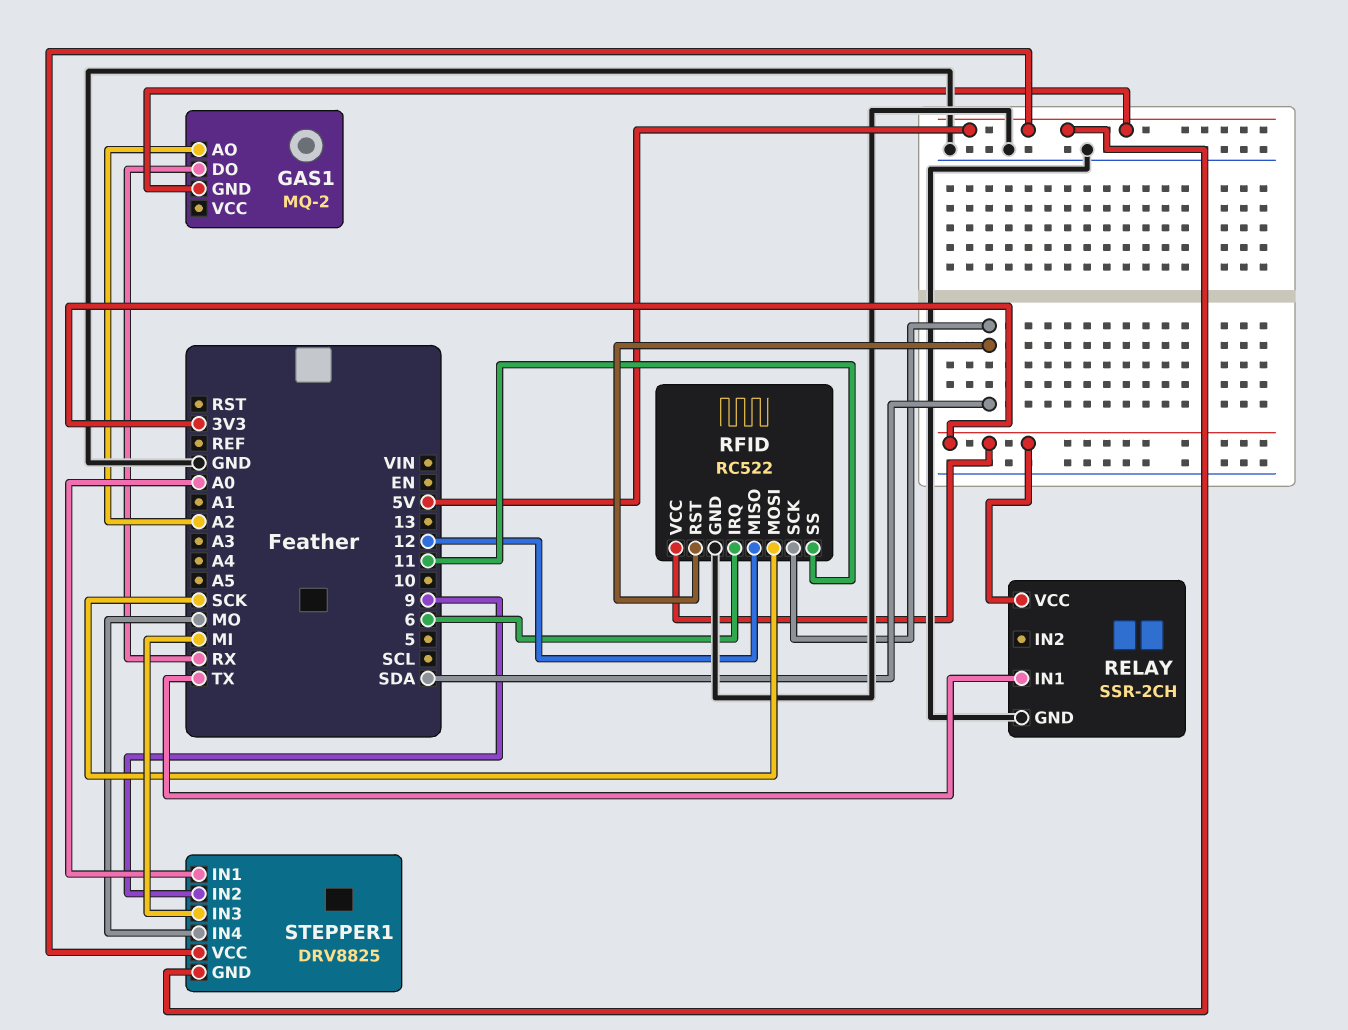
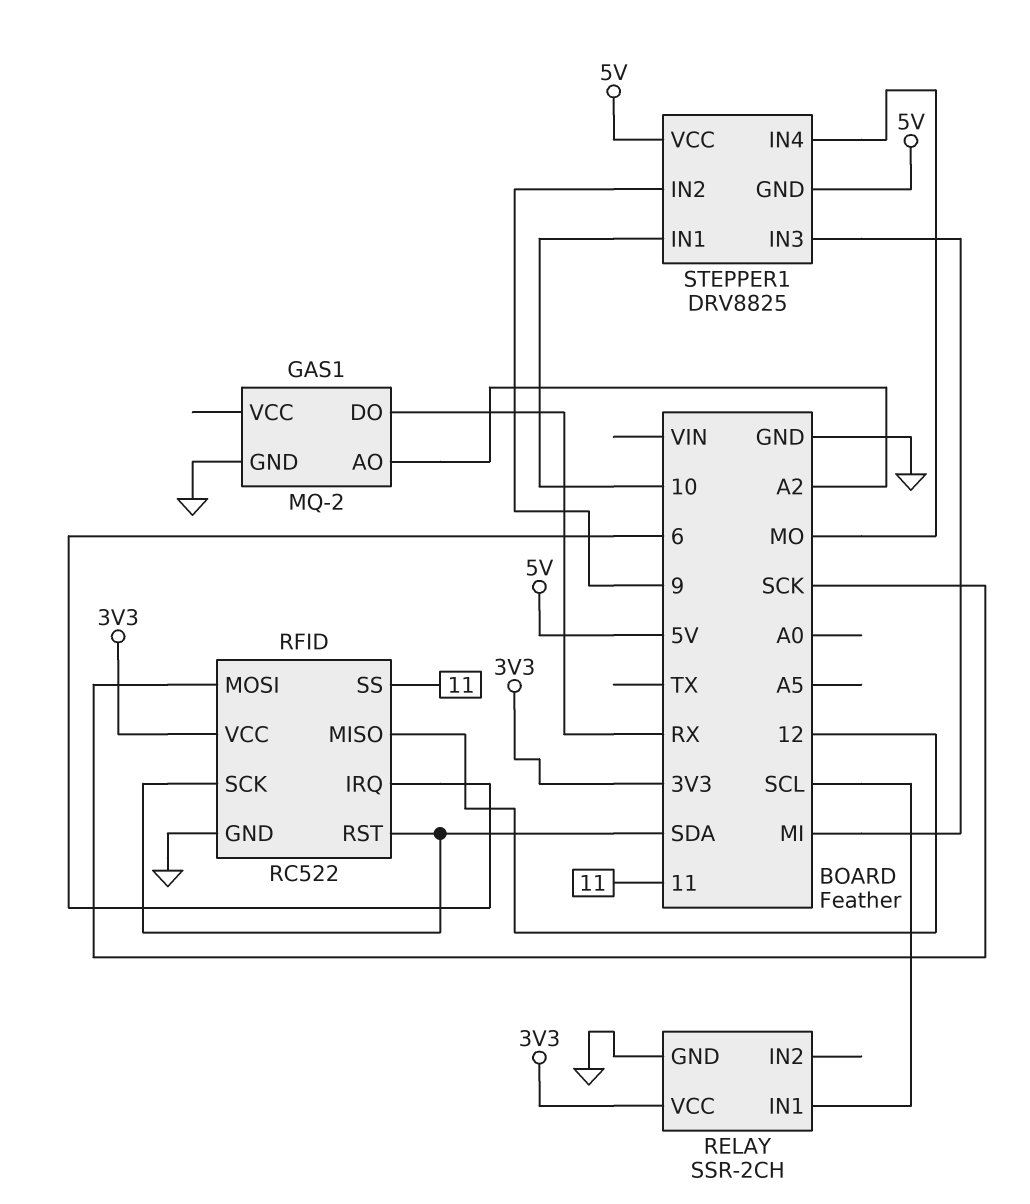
GAS1 pin GND: 5V -> GND
RELAY pin IN1: TX -> SCL
STEPPER1 pin IN1: A0 -> 10

